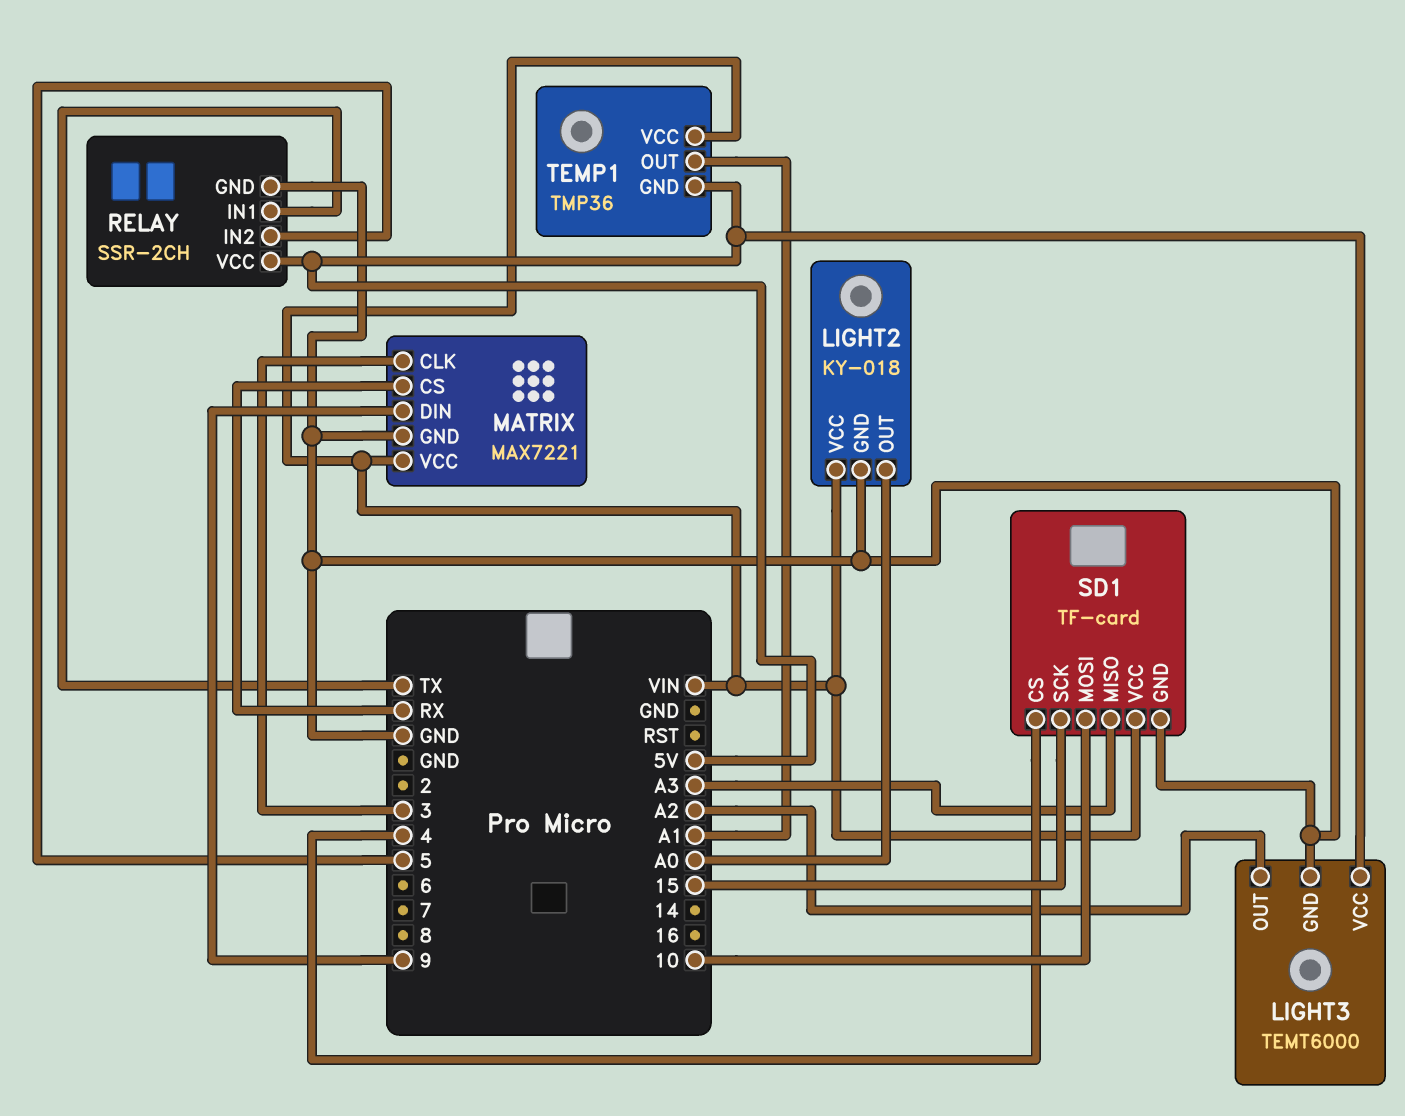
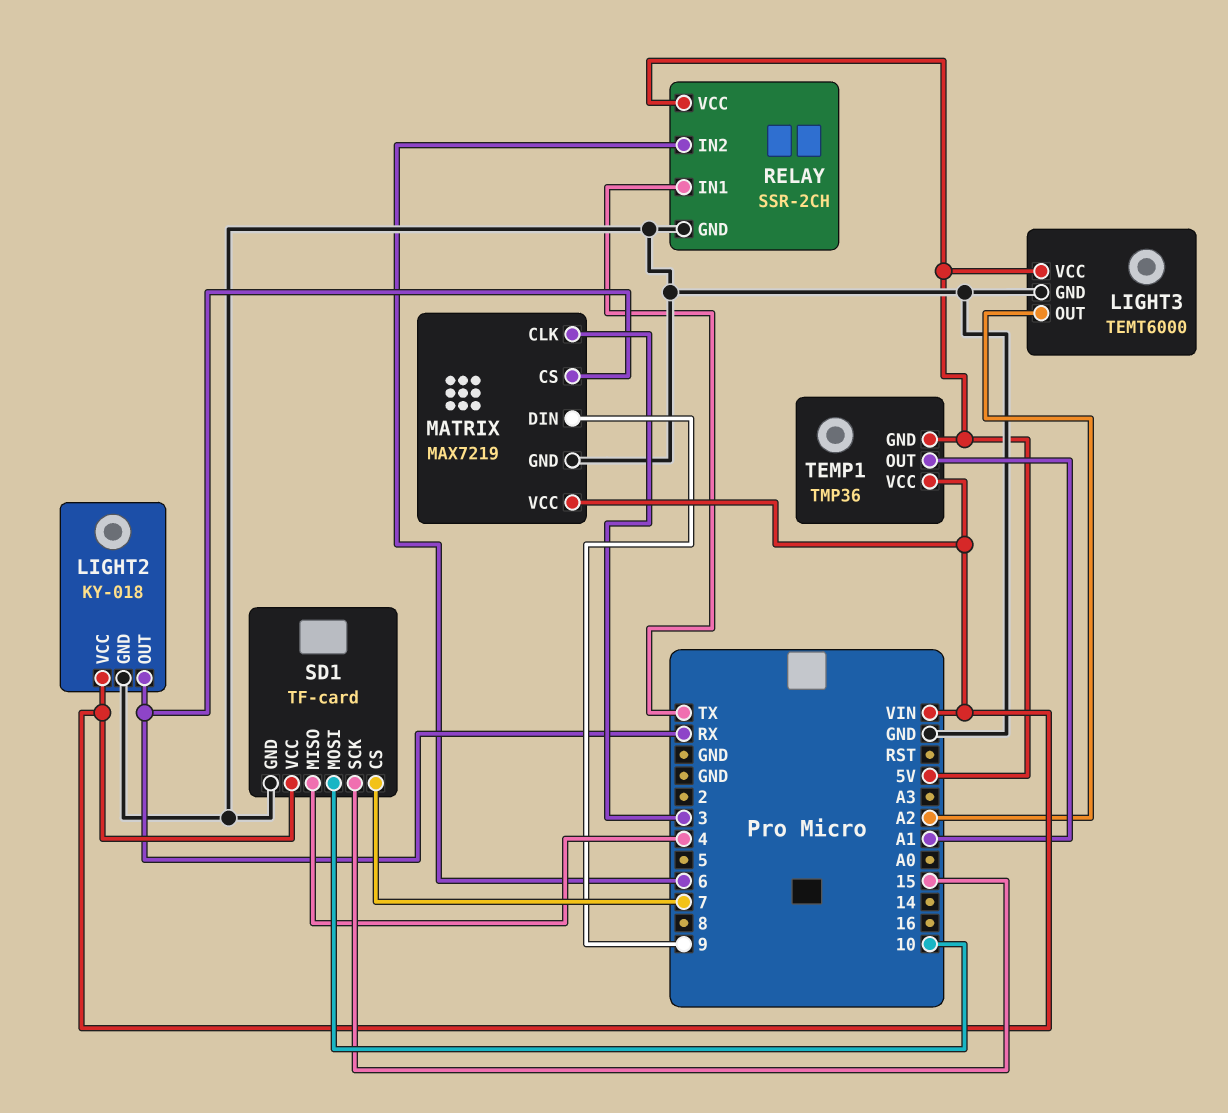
LIGHT2 pin OUT: A0 -> RX
MATRIX: MAX7221 -> MAX7219
RELAY pin IN2: 5 -> 6
SD1 pin CS: 4 -> 7
SD1 pin MISO: A3 -> 4

